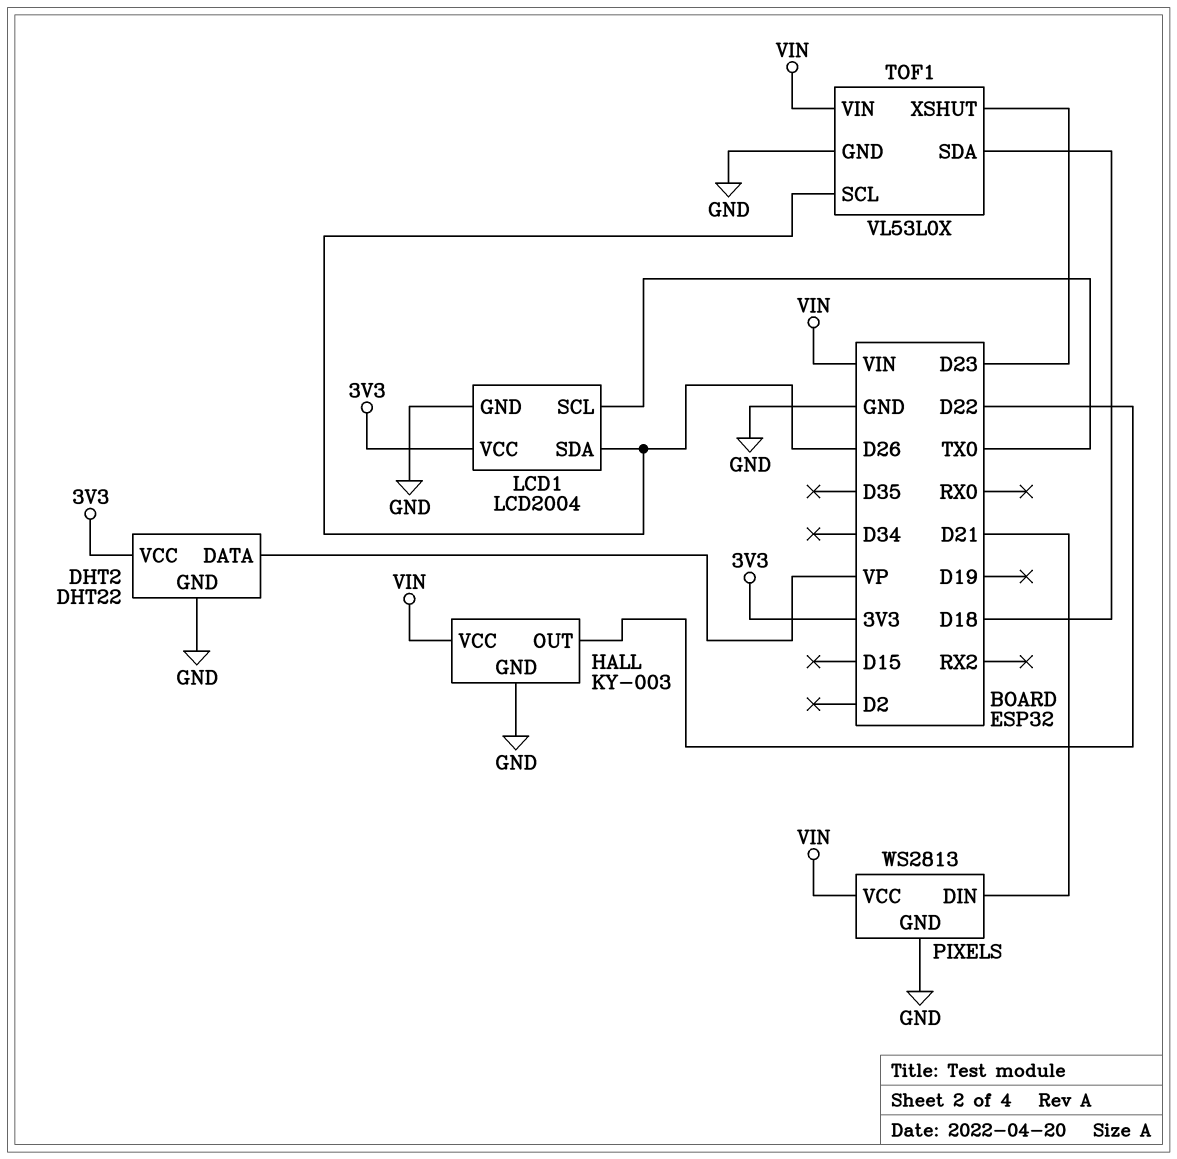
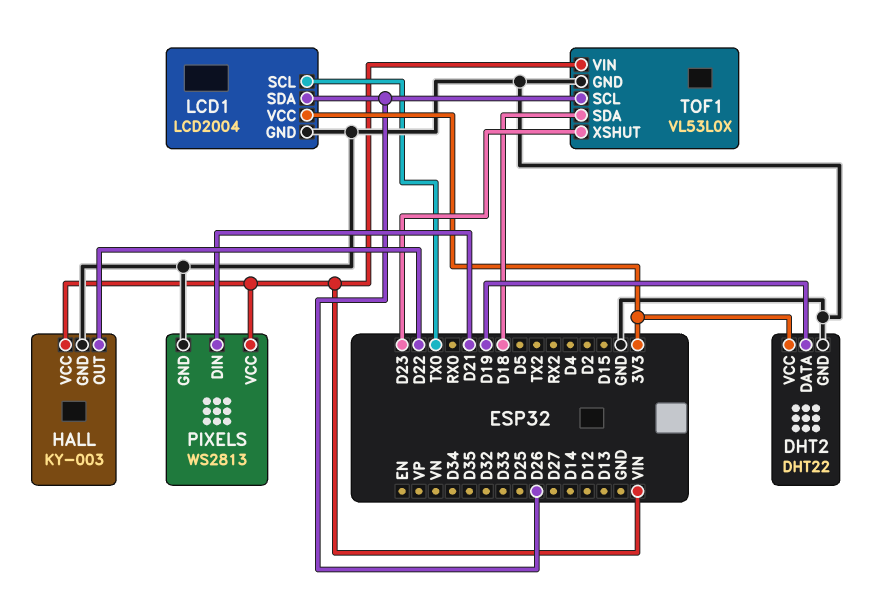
DHT2 pin DATA: VP -> D19

